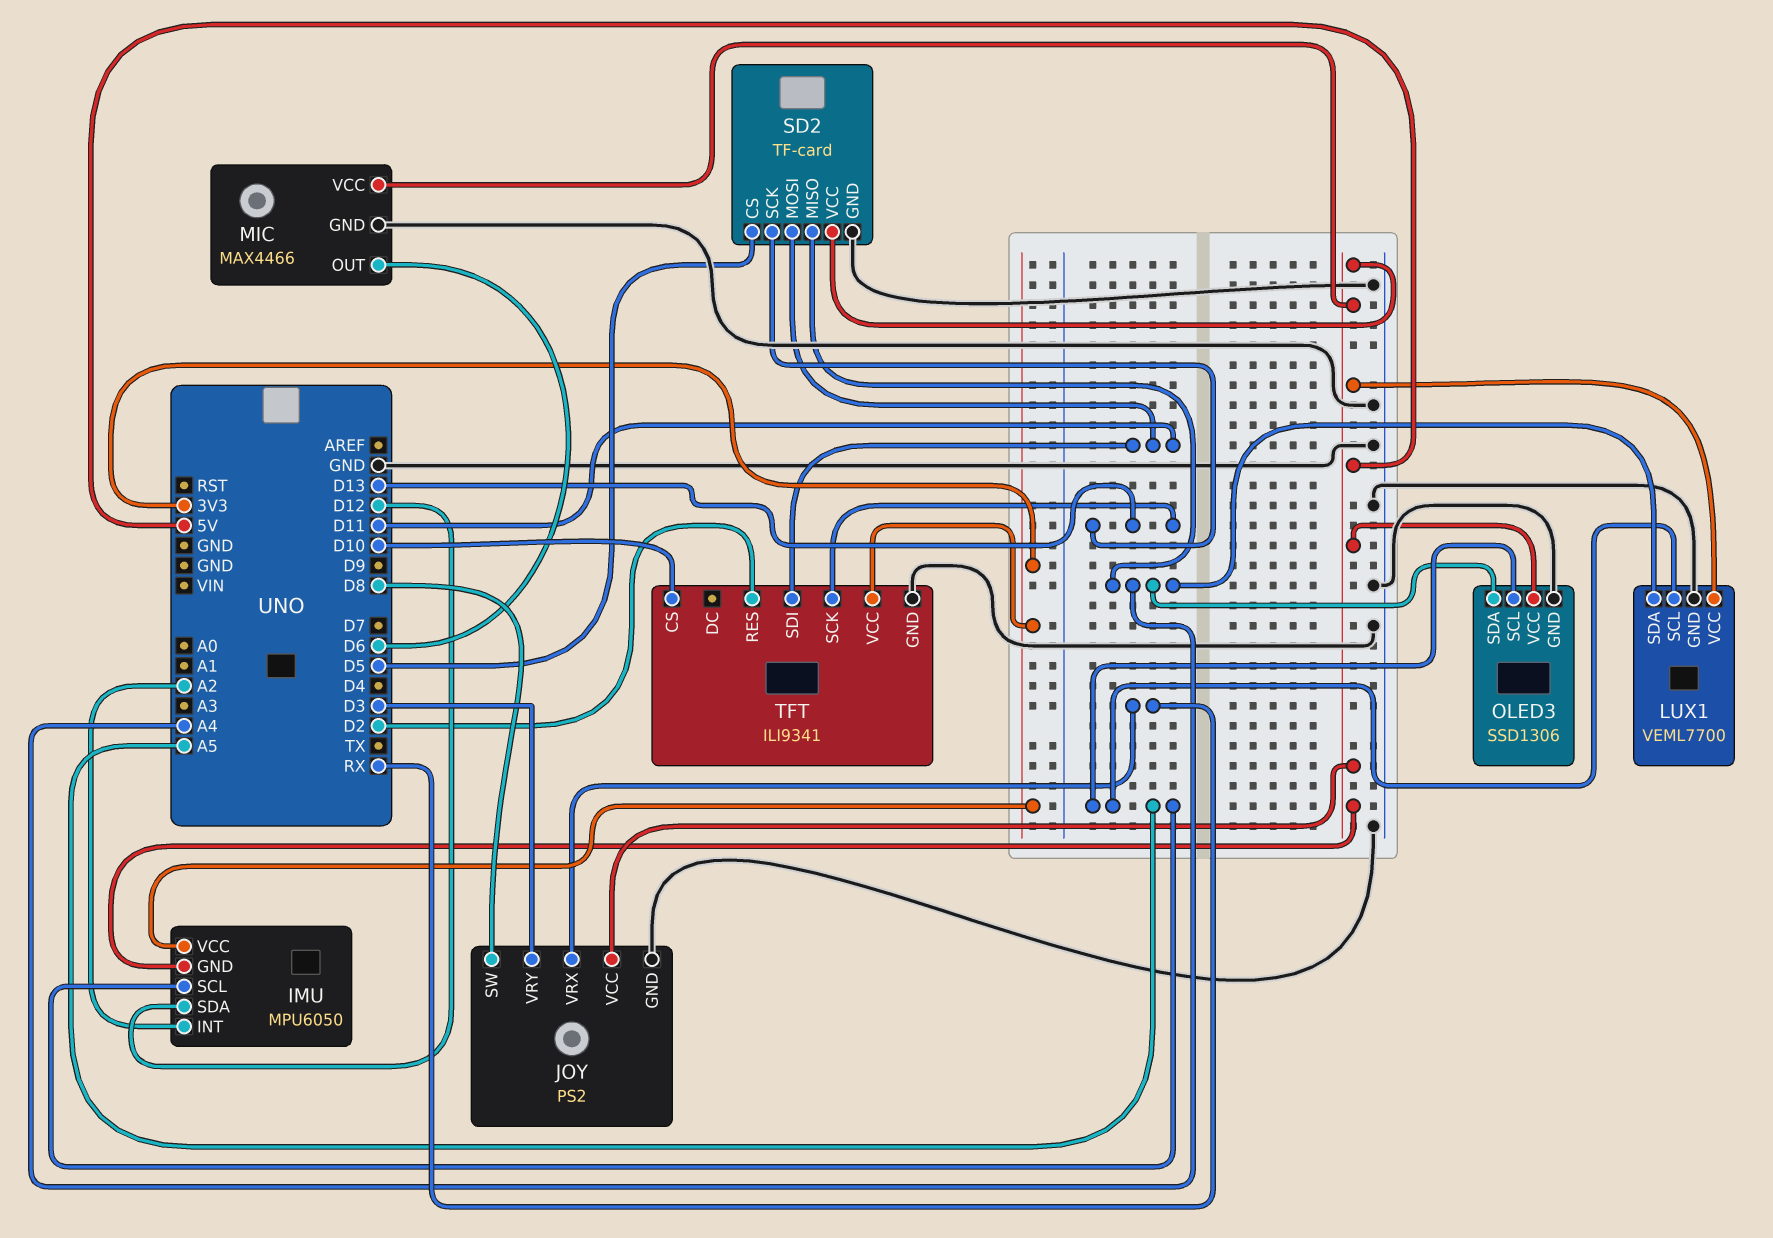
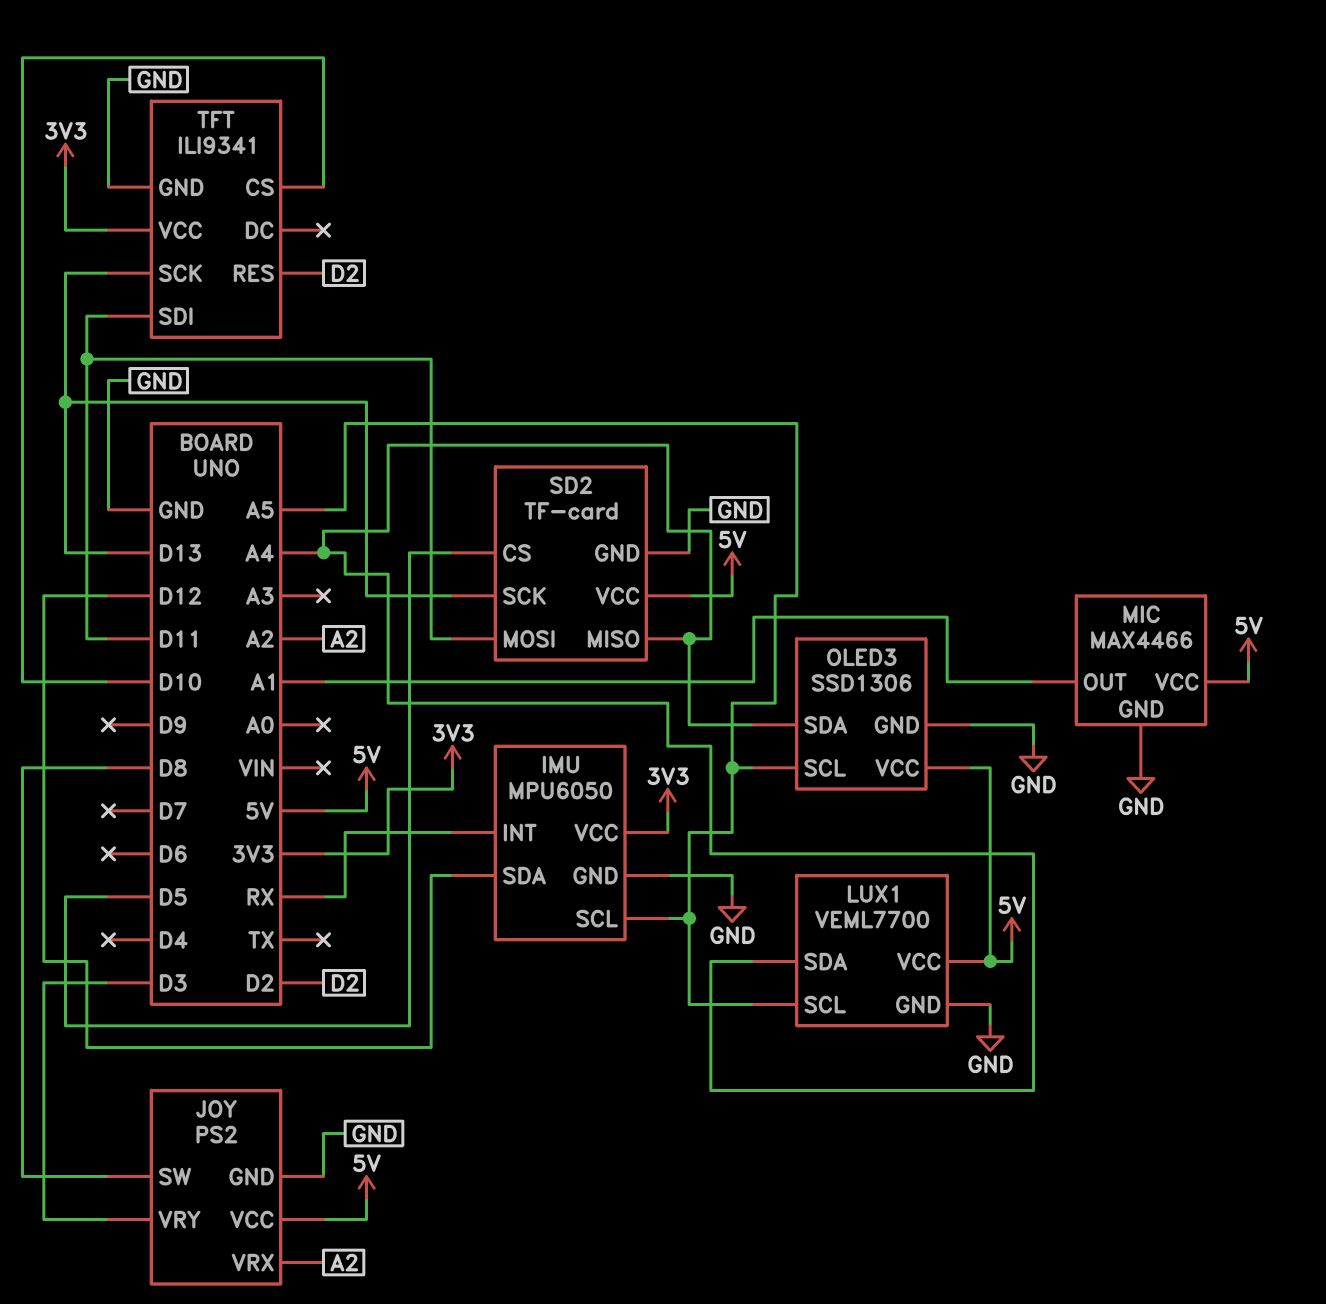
IMU pin GND: 5V -> GND
IMU pin INT: A2 -> RX
JOY pin VRX: RX -> A2
MIC pin OUT: D6 -> A1

